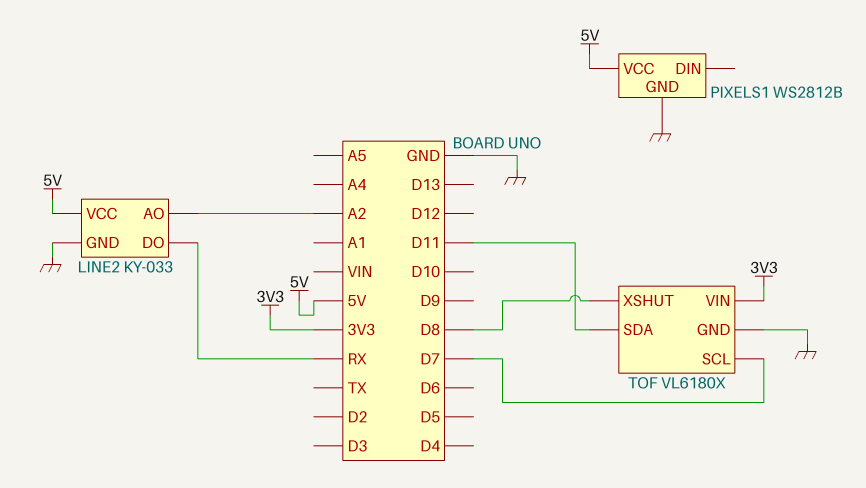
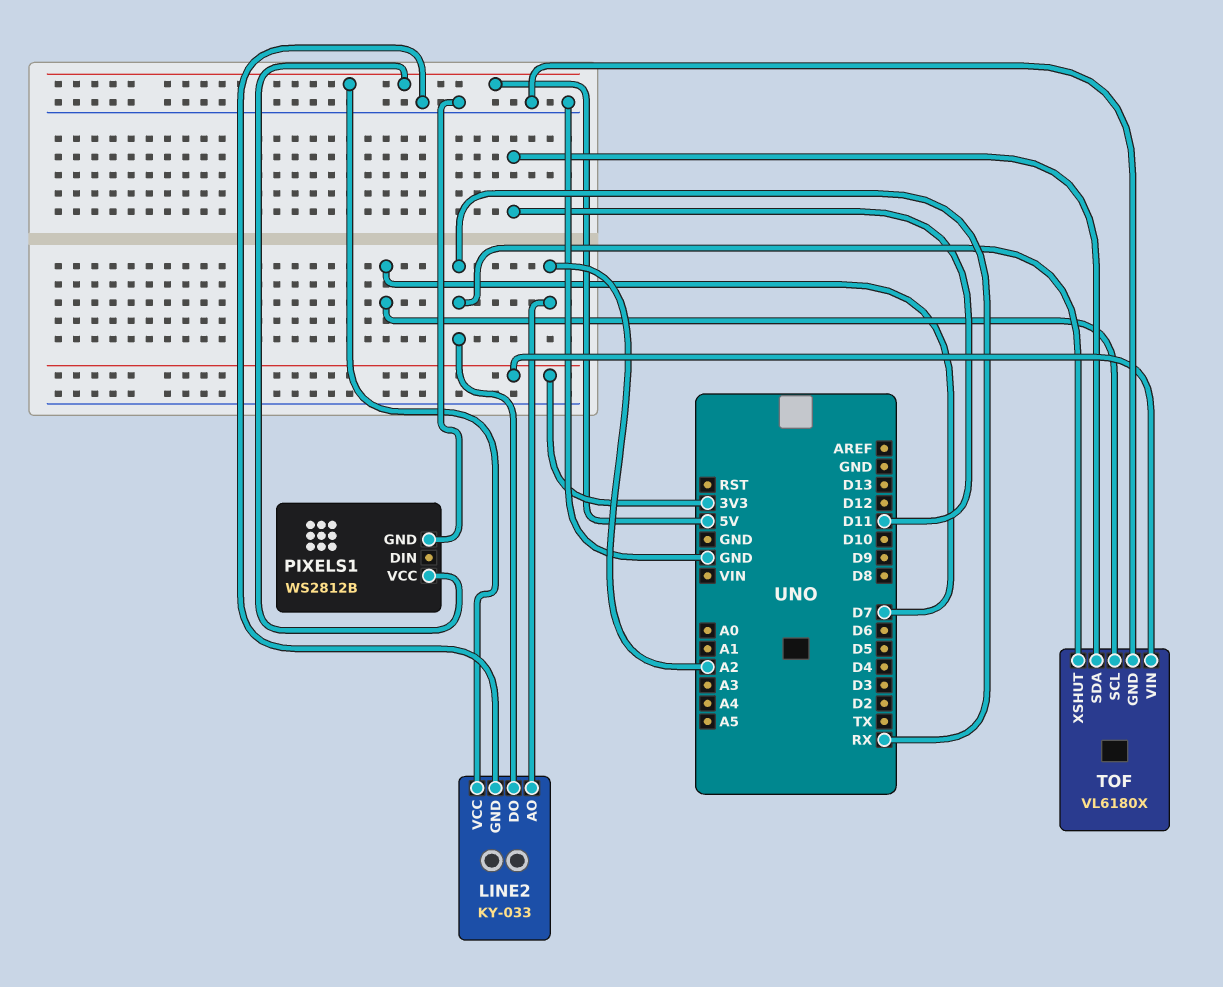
TOF pin XSHUT: D8 -> RX

